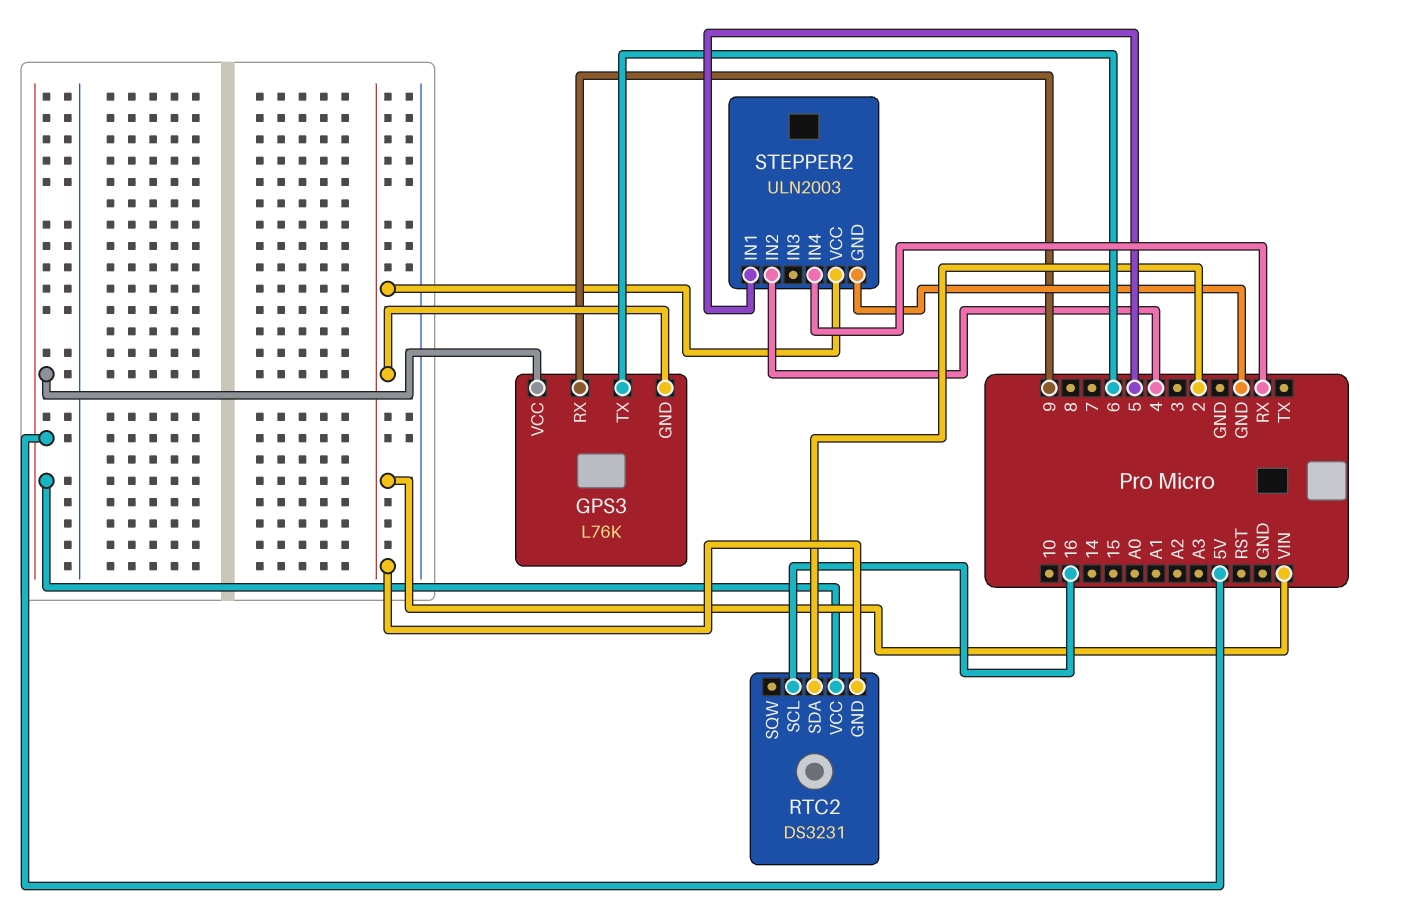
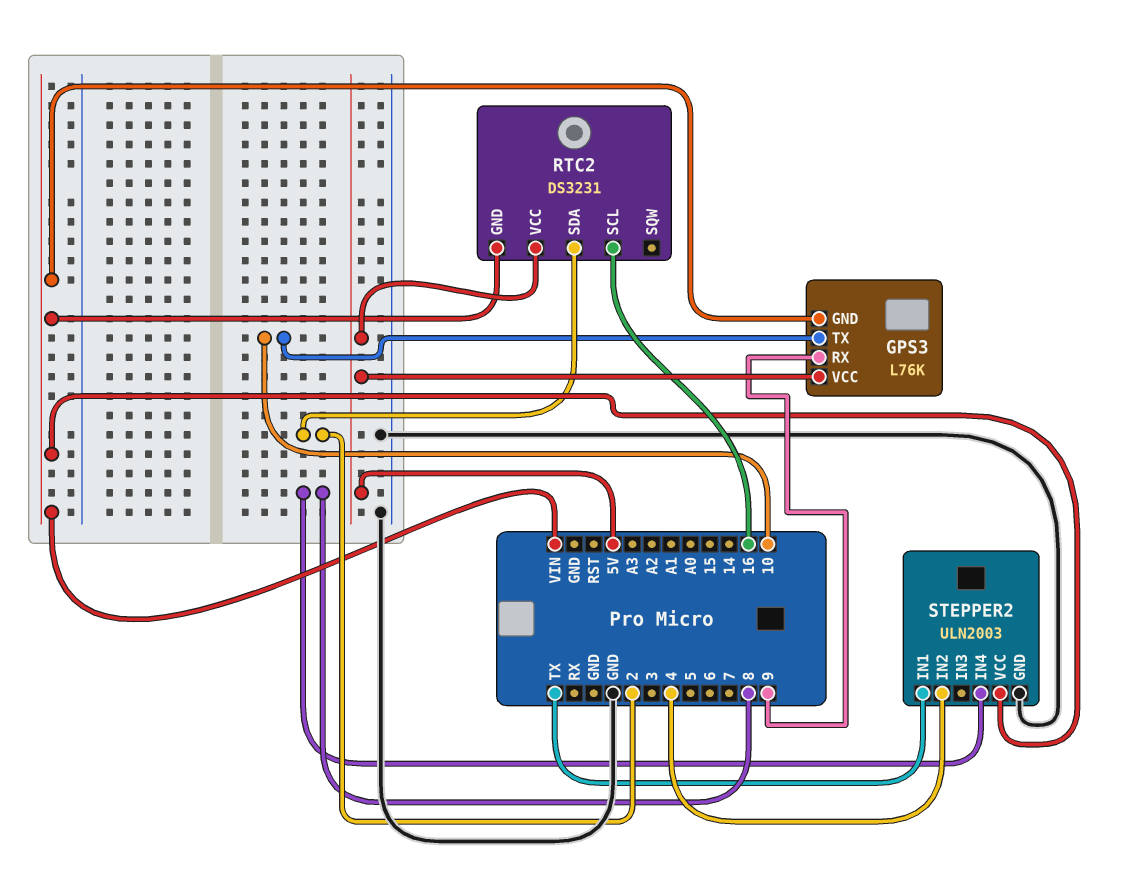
GPS3 pin TX: 6 -> 10
STEPPER2 pin IN1: 5 -> TX
STEPPER2 pin IN4: RX -> 8

